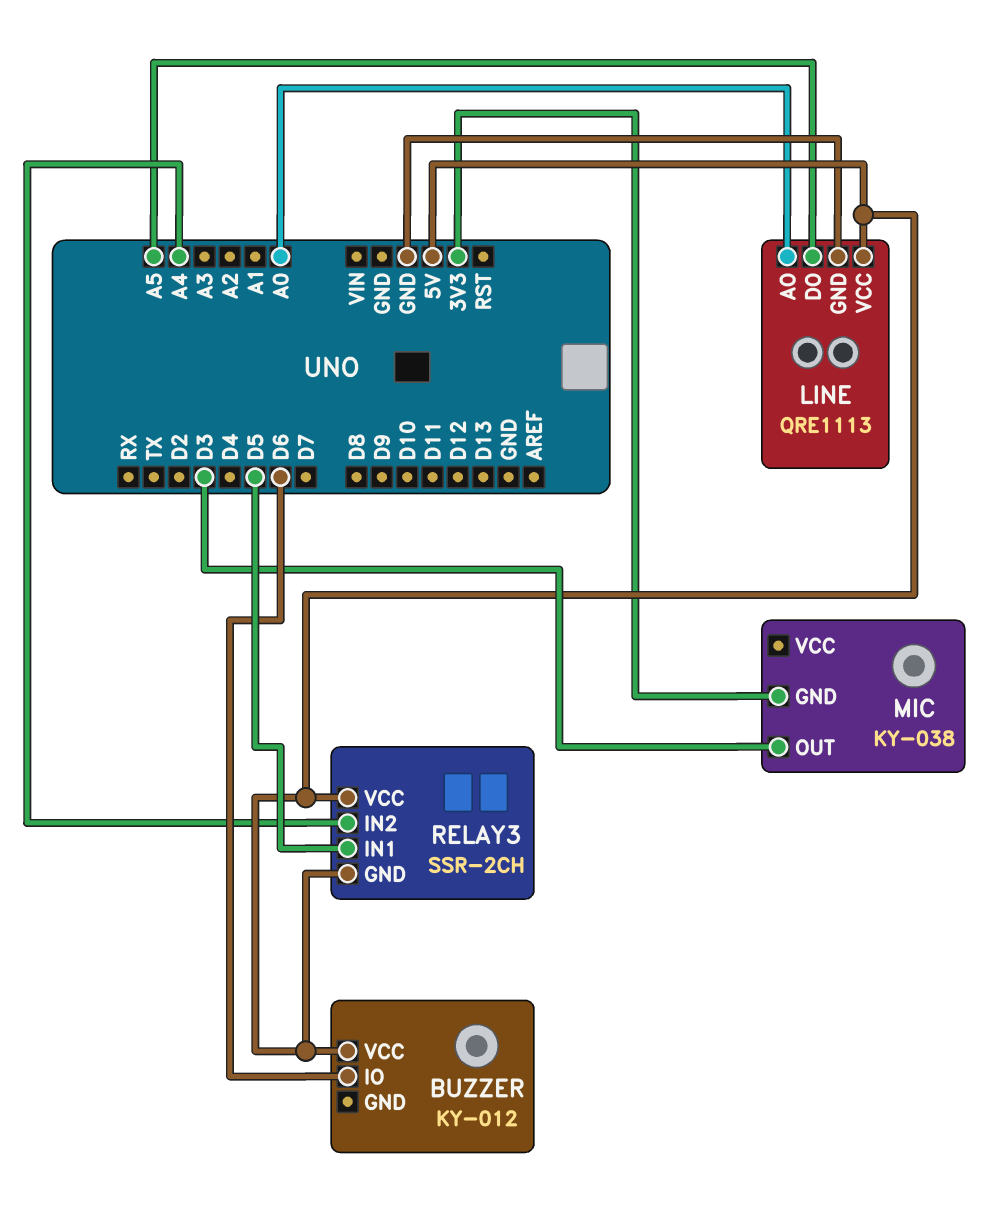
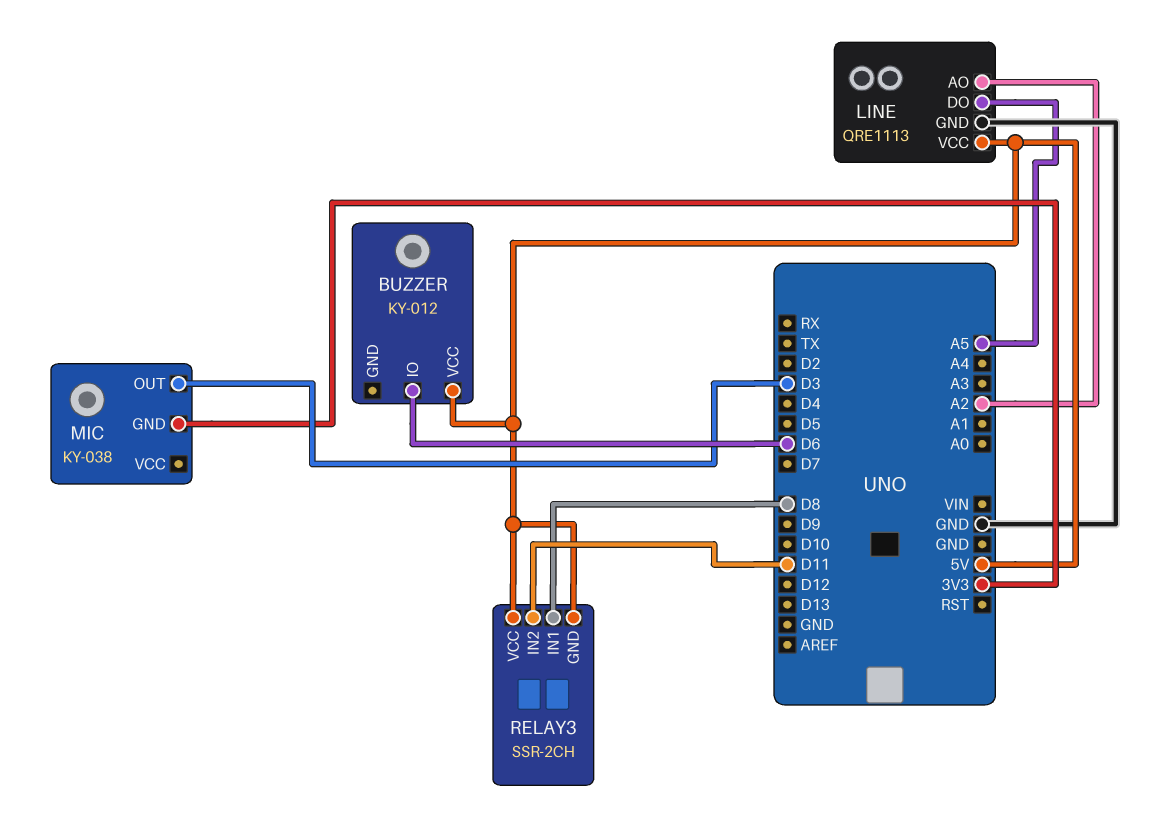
LINE pin AO: A0 -> A2
RELAY3 pin IN1: D5 -> D8
RELAY3 pin IN2: A4 -> D11

